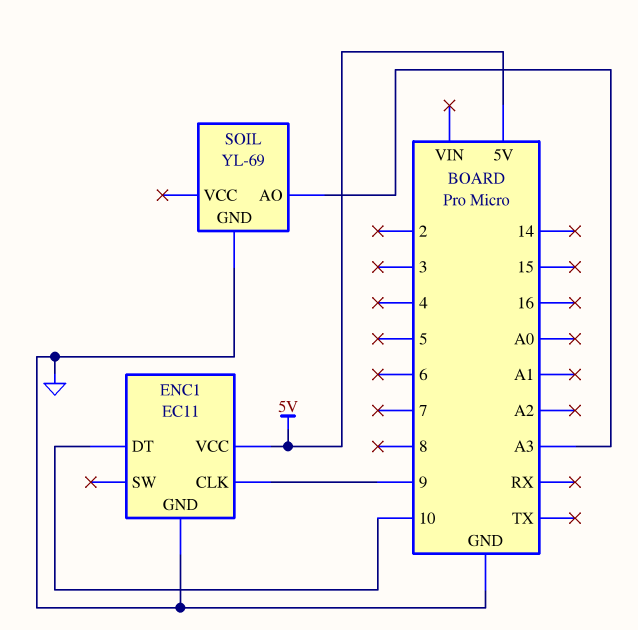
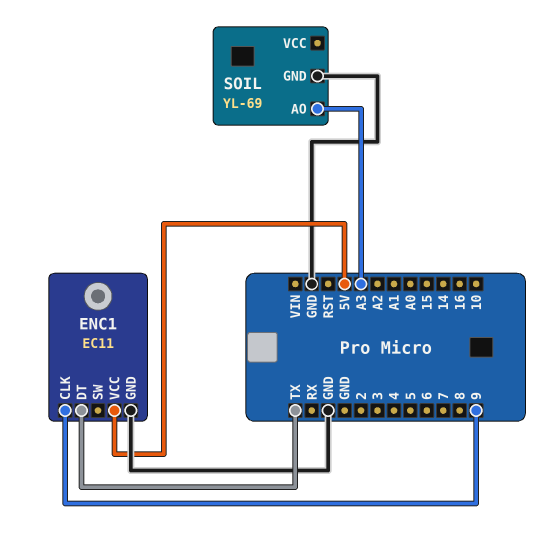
ENC1 pin DT: 10 -> TX

